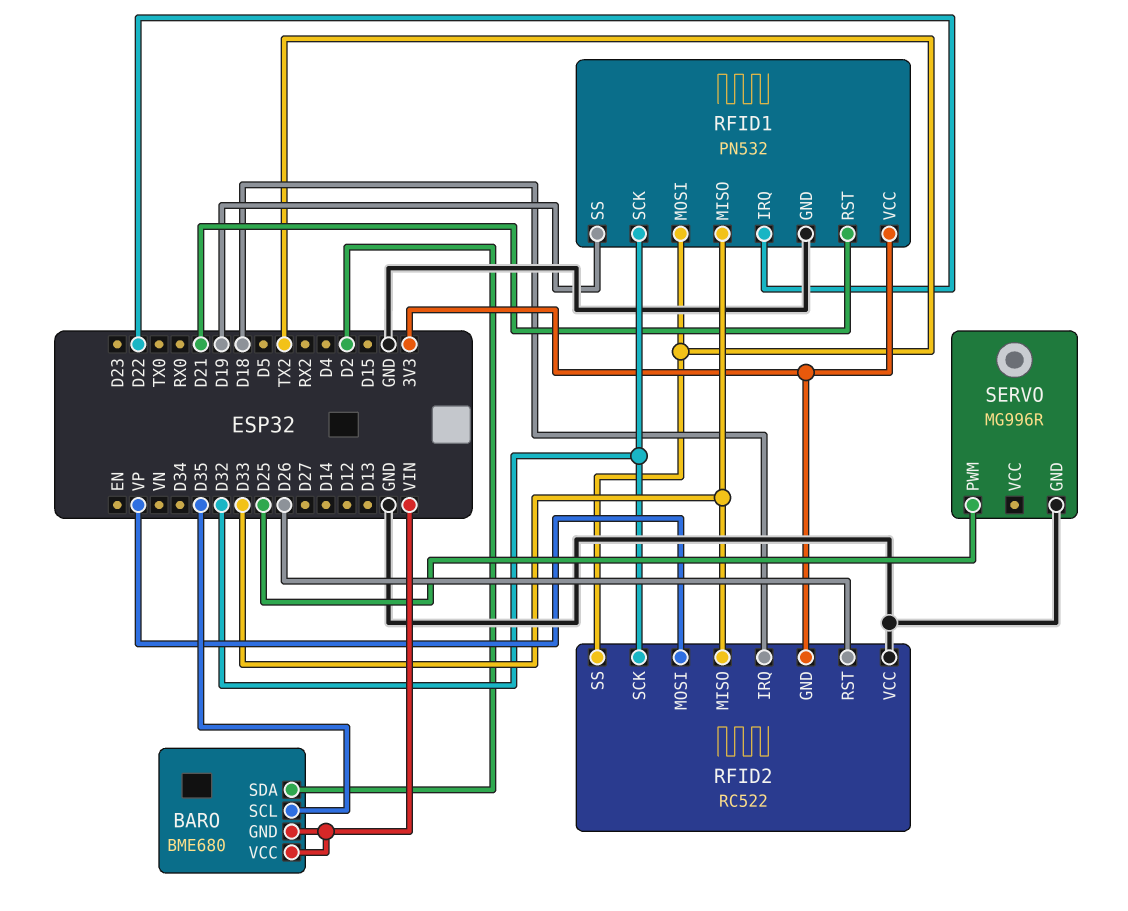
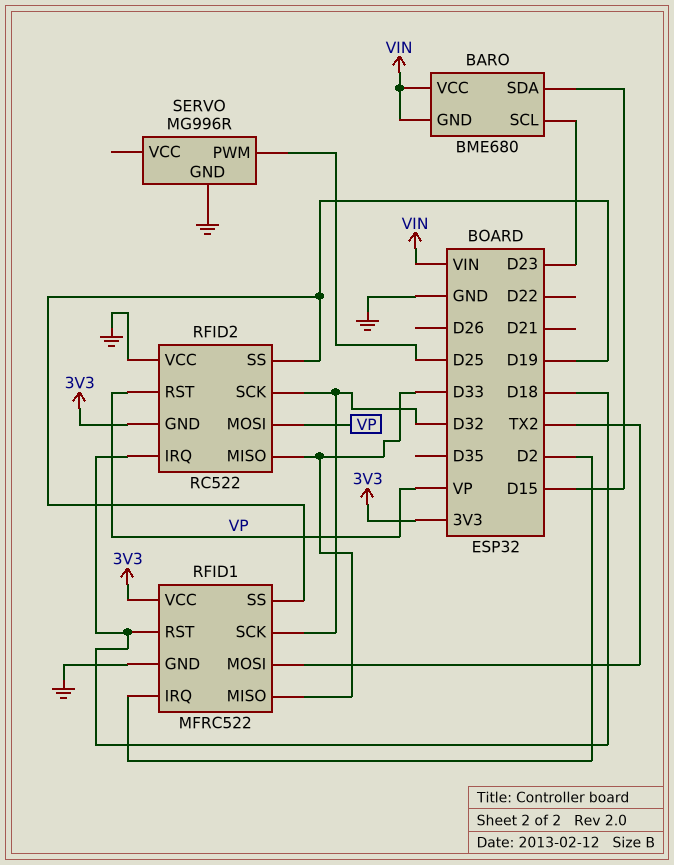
BARO pin SCL: D35 -> D23
BARO pin SDA: D2 -> D15
RFID1: PN532 -> MFRC522
RFID1 pin IRQ: D22 -> D2
RFID1 pin RST: D21 -> D18
RFID2 pin RST: D26 -> VP
RFID2 pin SS: TX2 -> D19

